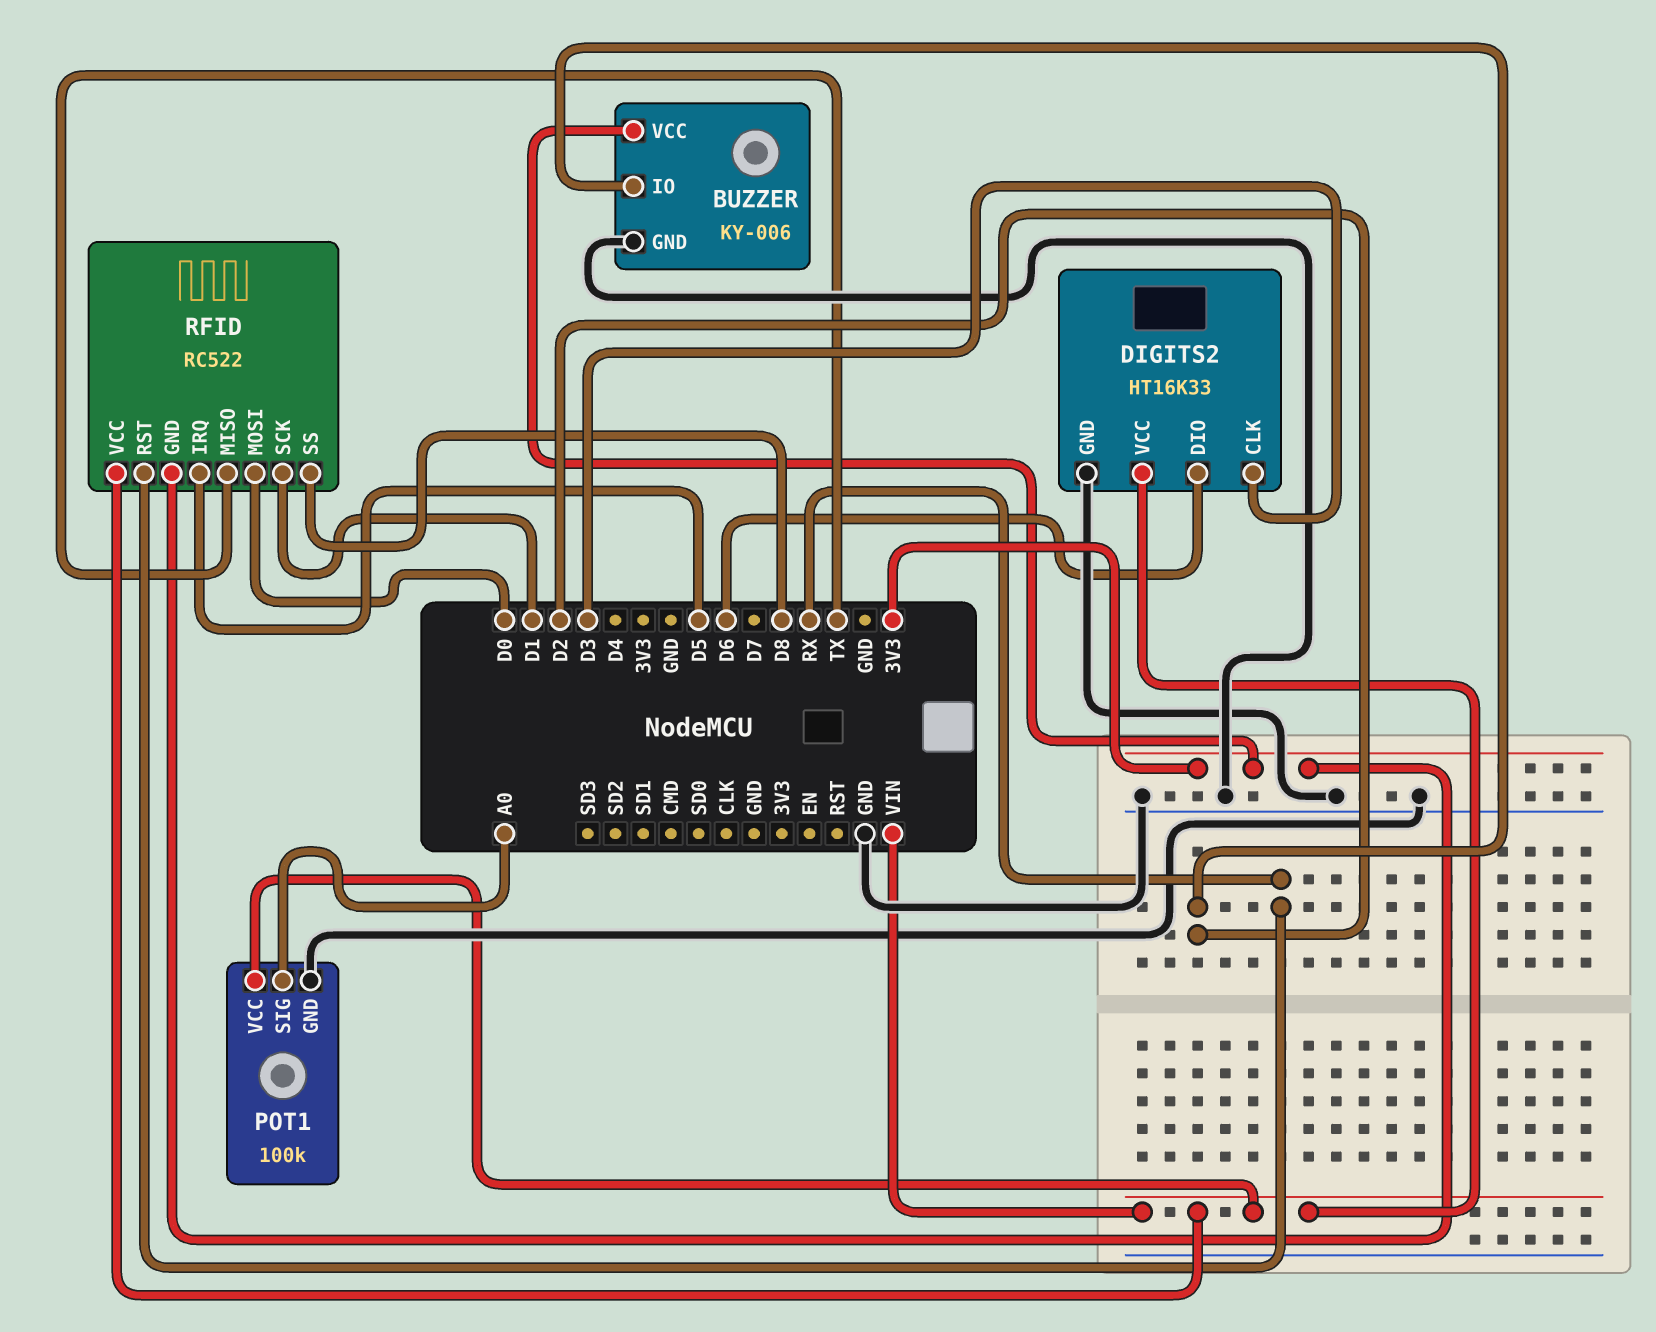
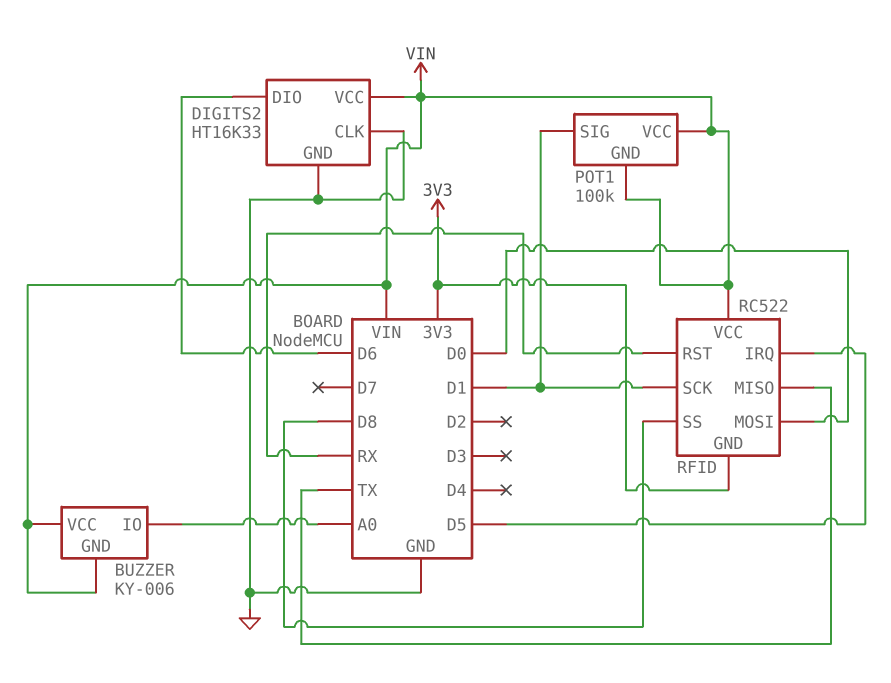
BUZZER pin GND: GND -> VIN
BUZZER pin IO: D2 -> A0
BUZZER pin VCC: 3V3 -> VIN
DIGITS2 pin CLK: D3 -> GND
POT1 pin GND: GND -> VIN
POT1 pin SIG: A0 -> D1

